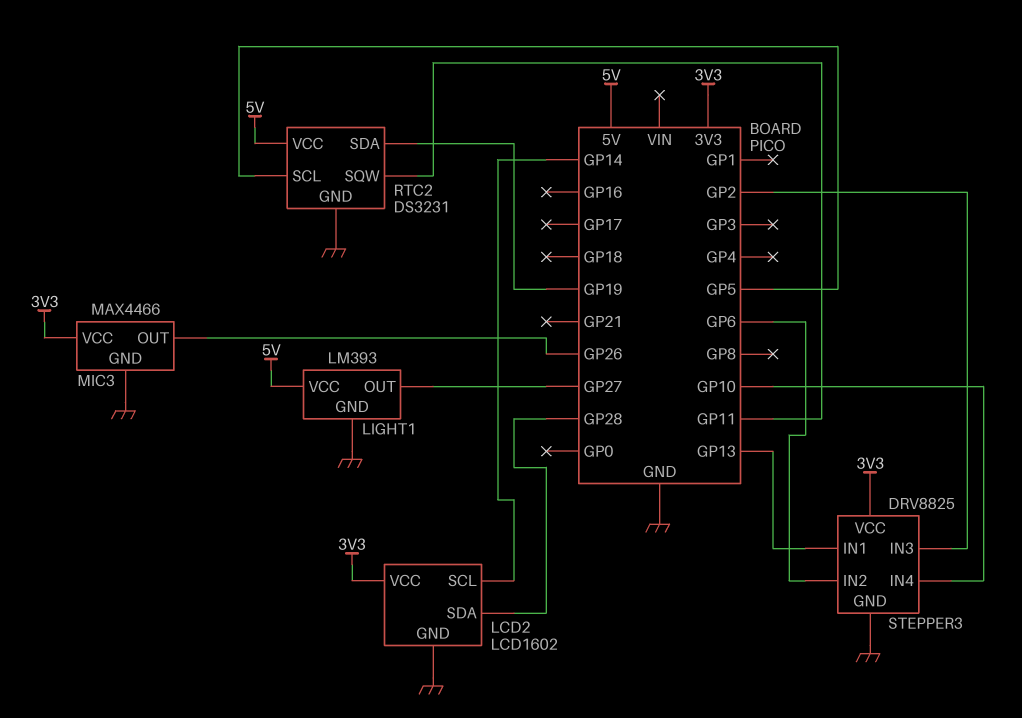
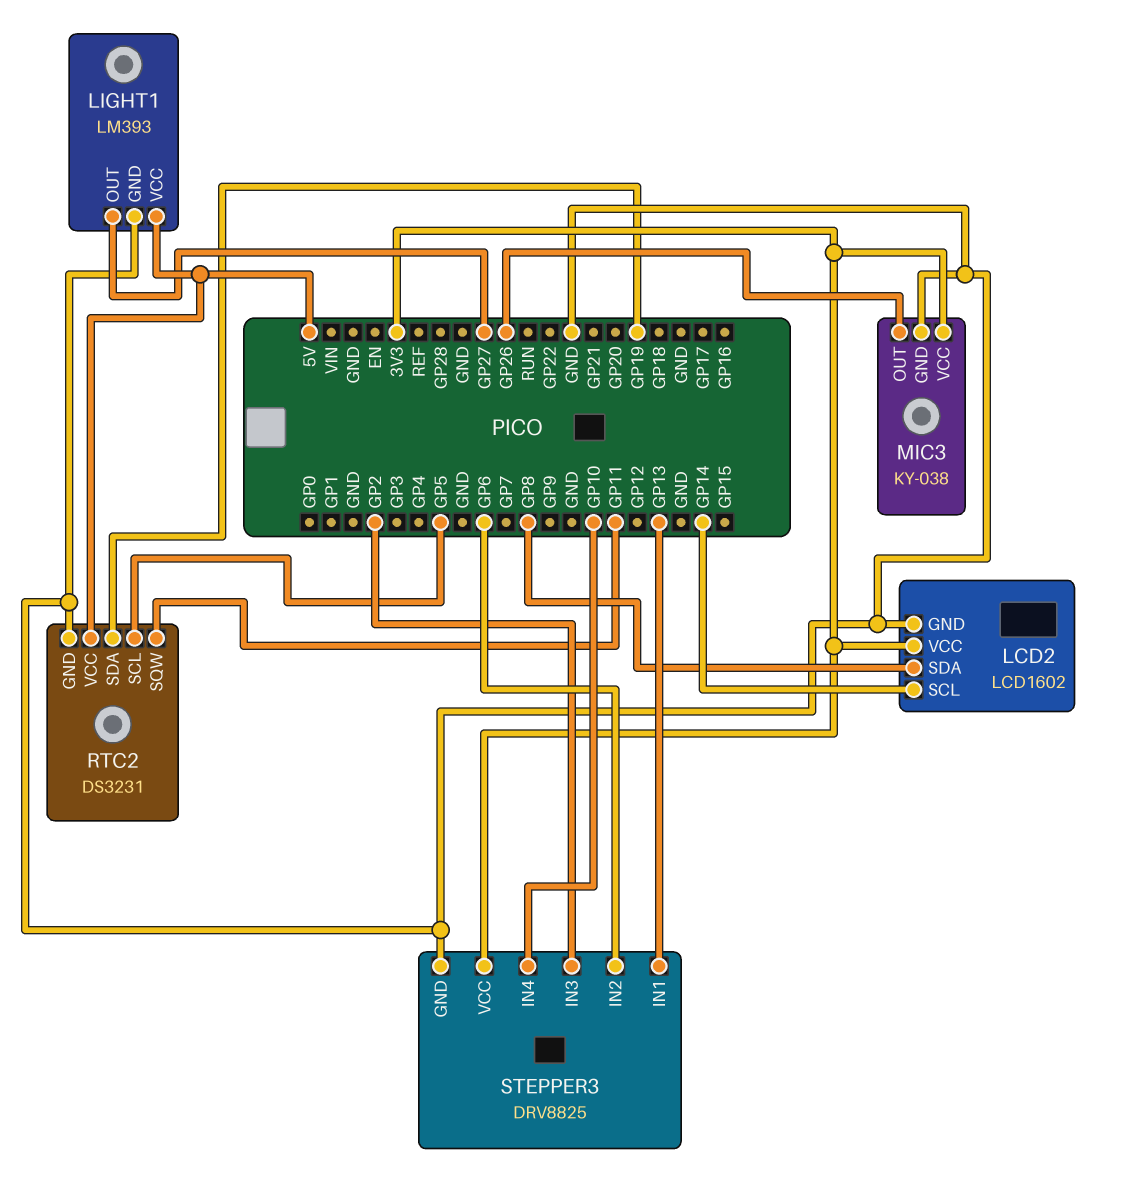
LCD2 pin SDA: GP28 -> GP8
MIC3: MAX4466 -> KY-038

